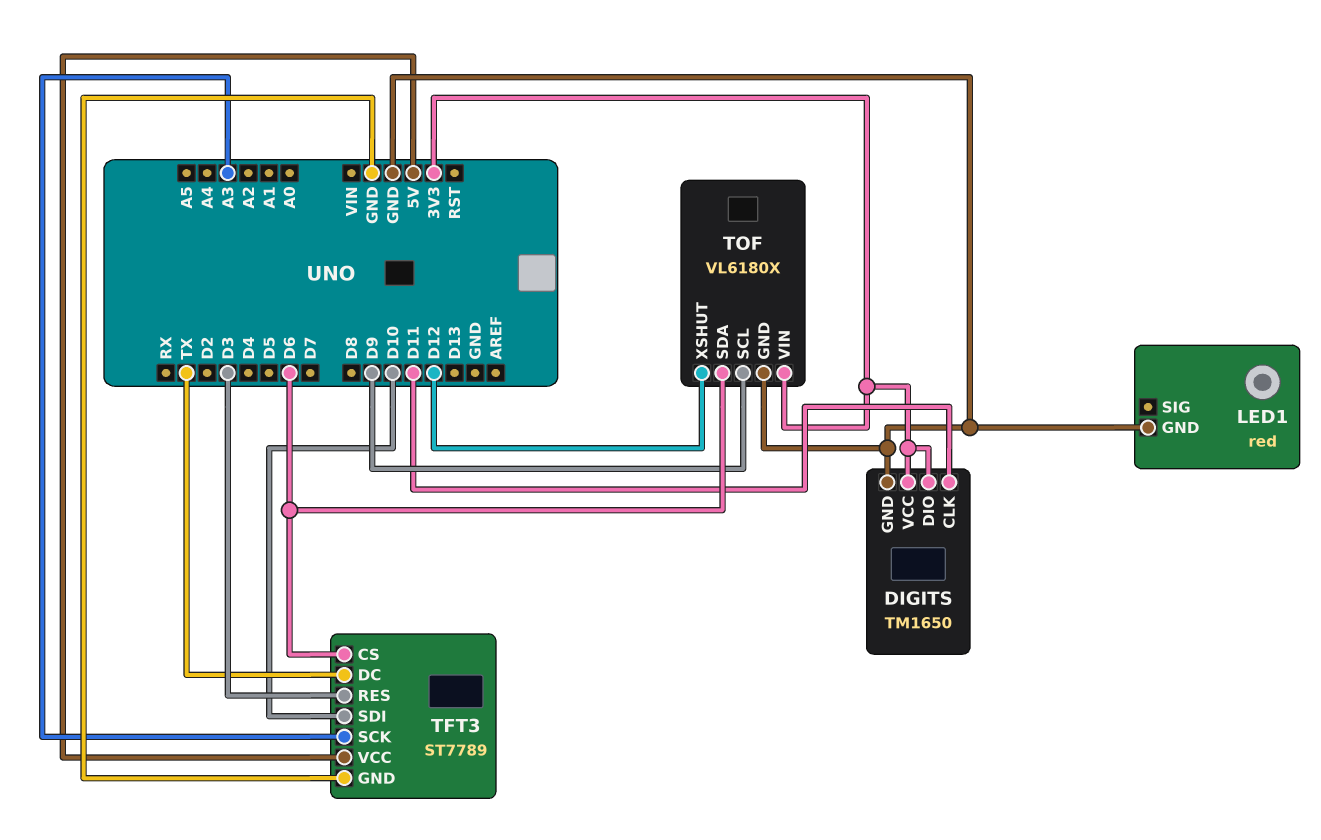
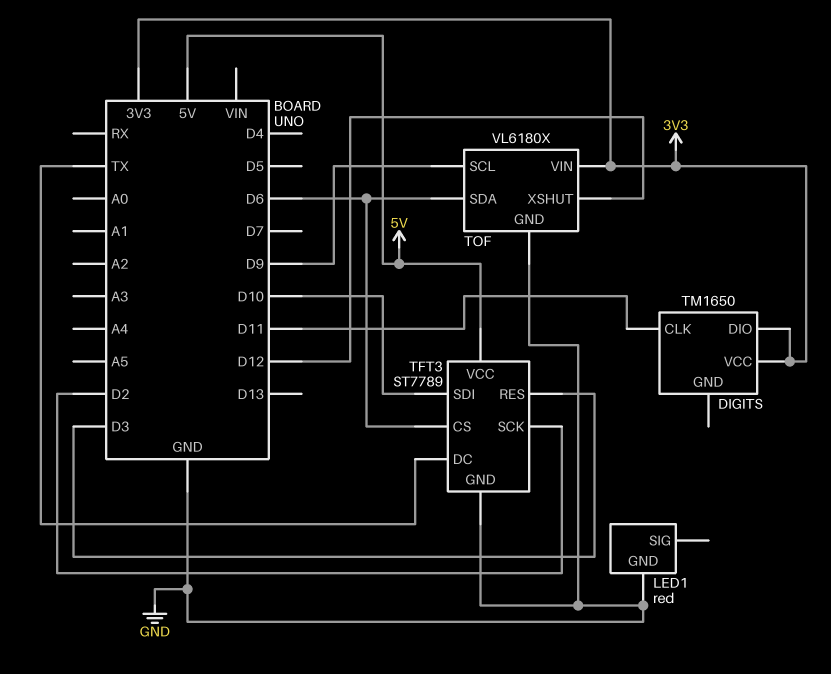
DIGITS pin GND: GND -> none
TFT3 pin SCK: A3 -> D2

